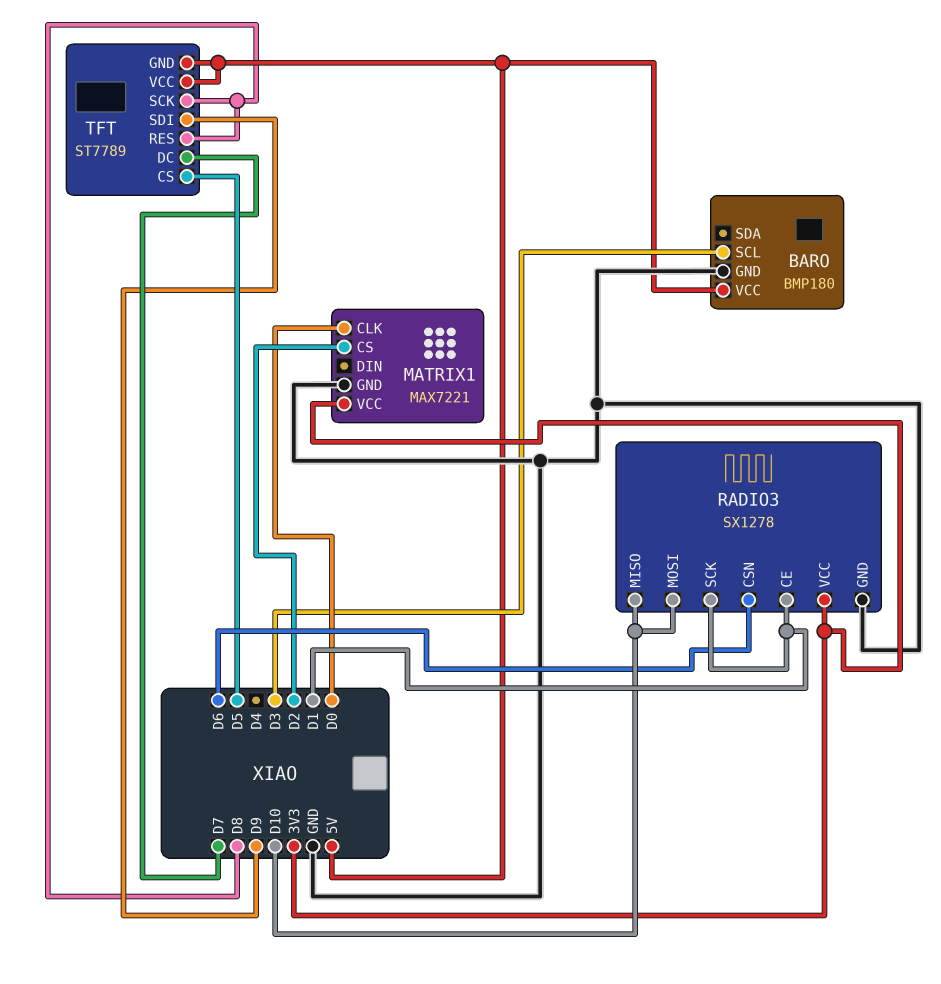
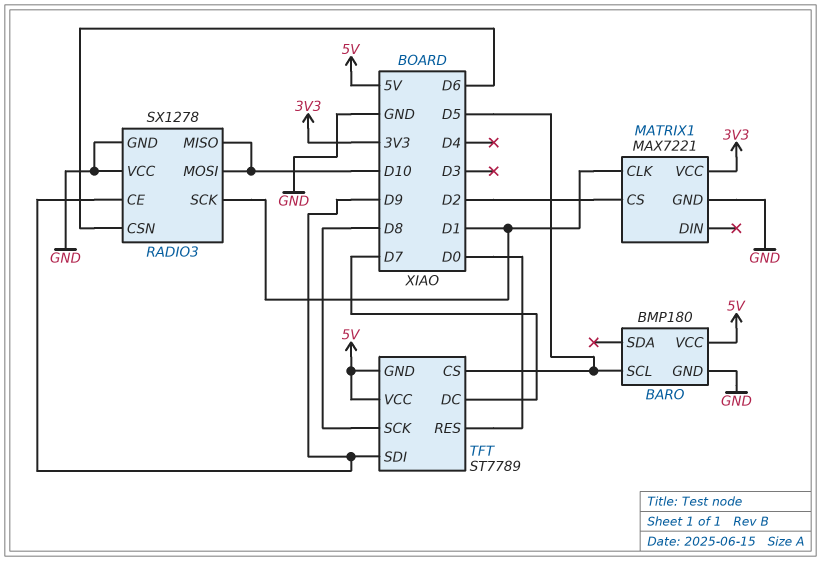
BARO pin SCL: D3 -> D5
MATRIX1 pin CLK: D0 -> D1
RADIO3 pin CE: D1 -> D9
RADIO3 pin VCC: 3V3 -> GND
TFT pin RES: D8 -> D0

